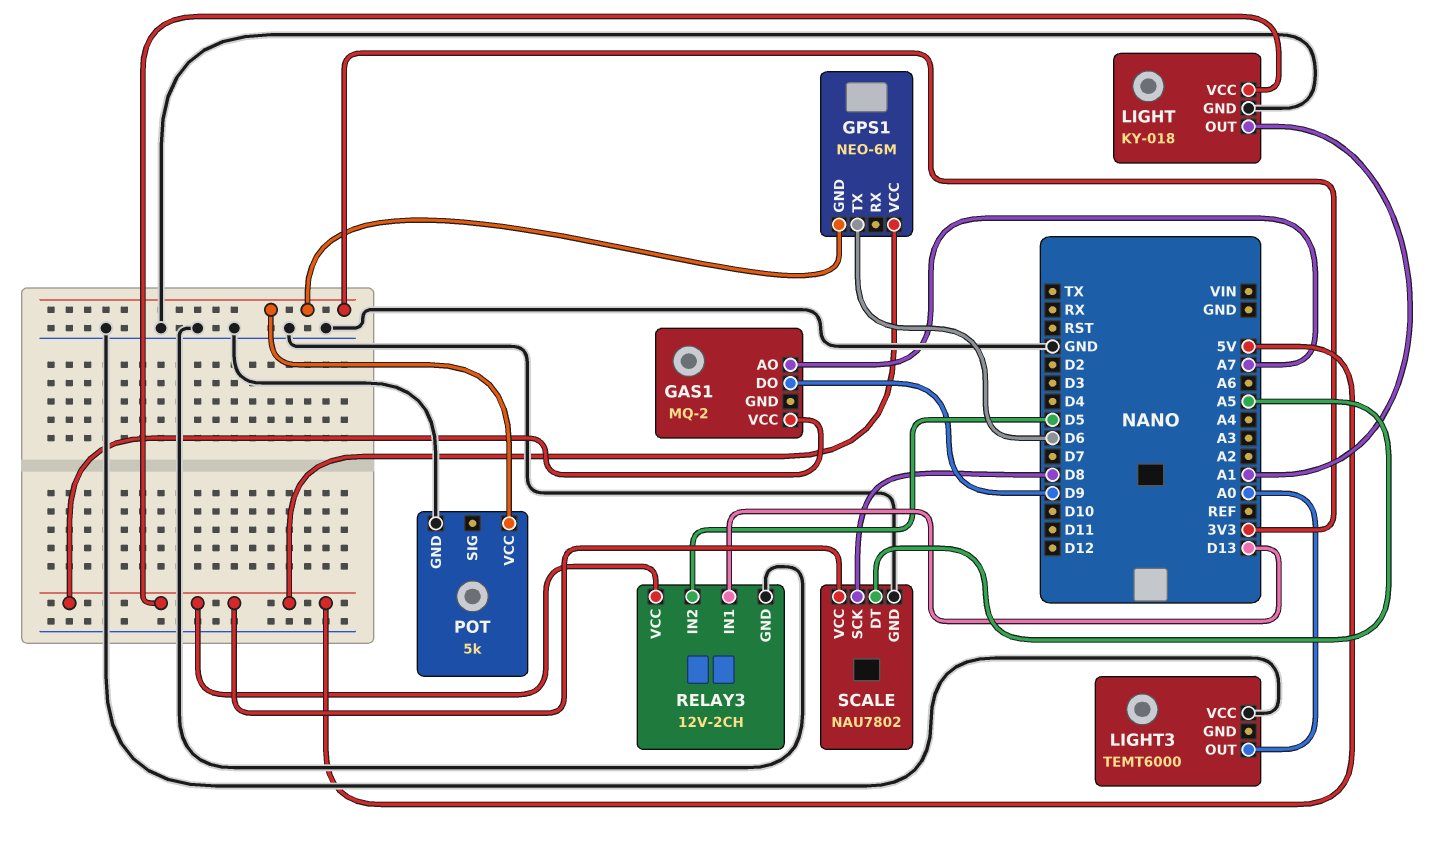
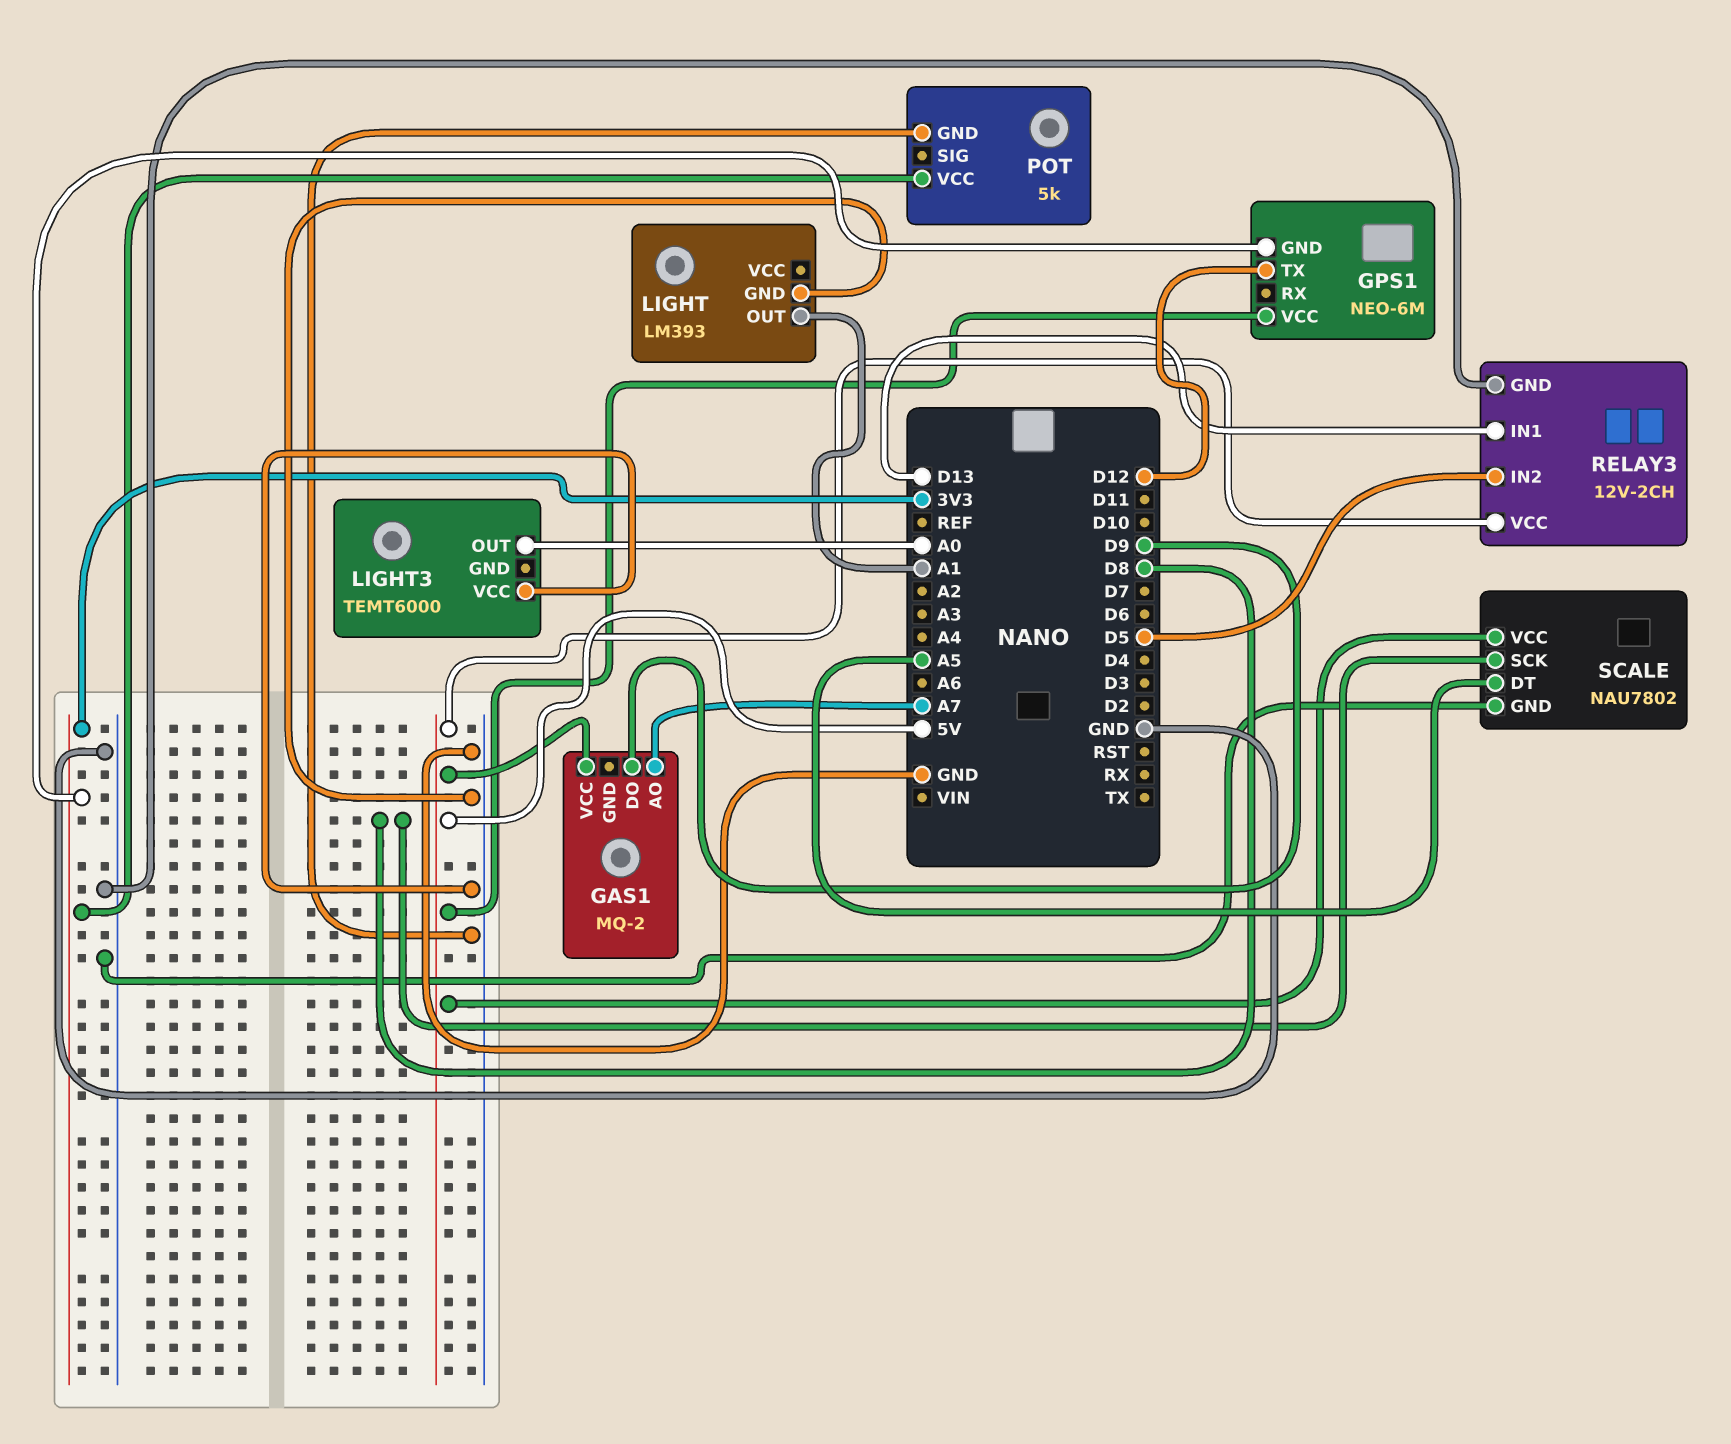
GPS1 pin TX: D6 -> D12
LIGHT: KY-018 -> LM393
LIGHT pin VCC: 5V -> none

